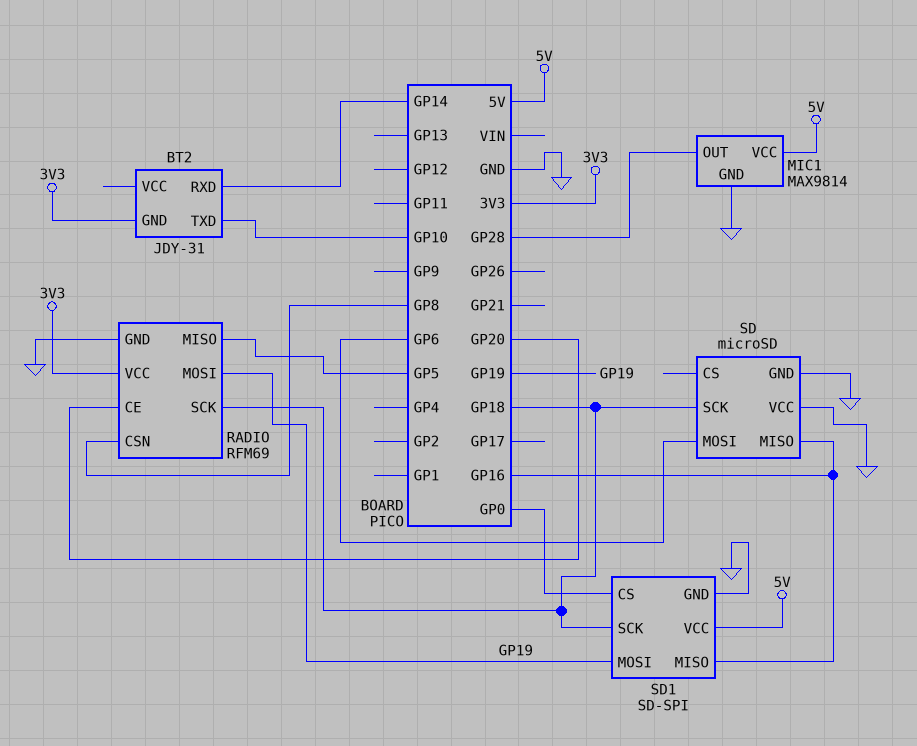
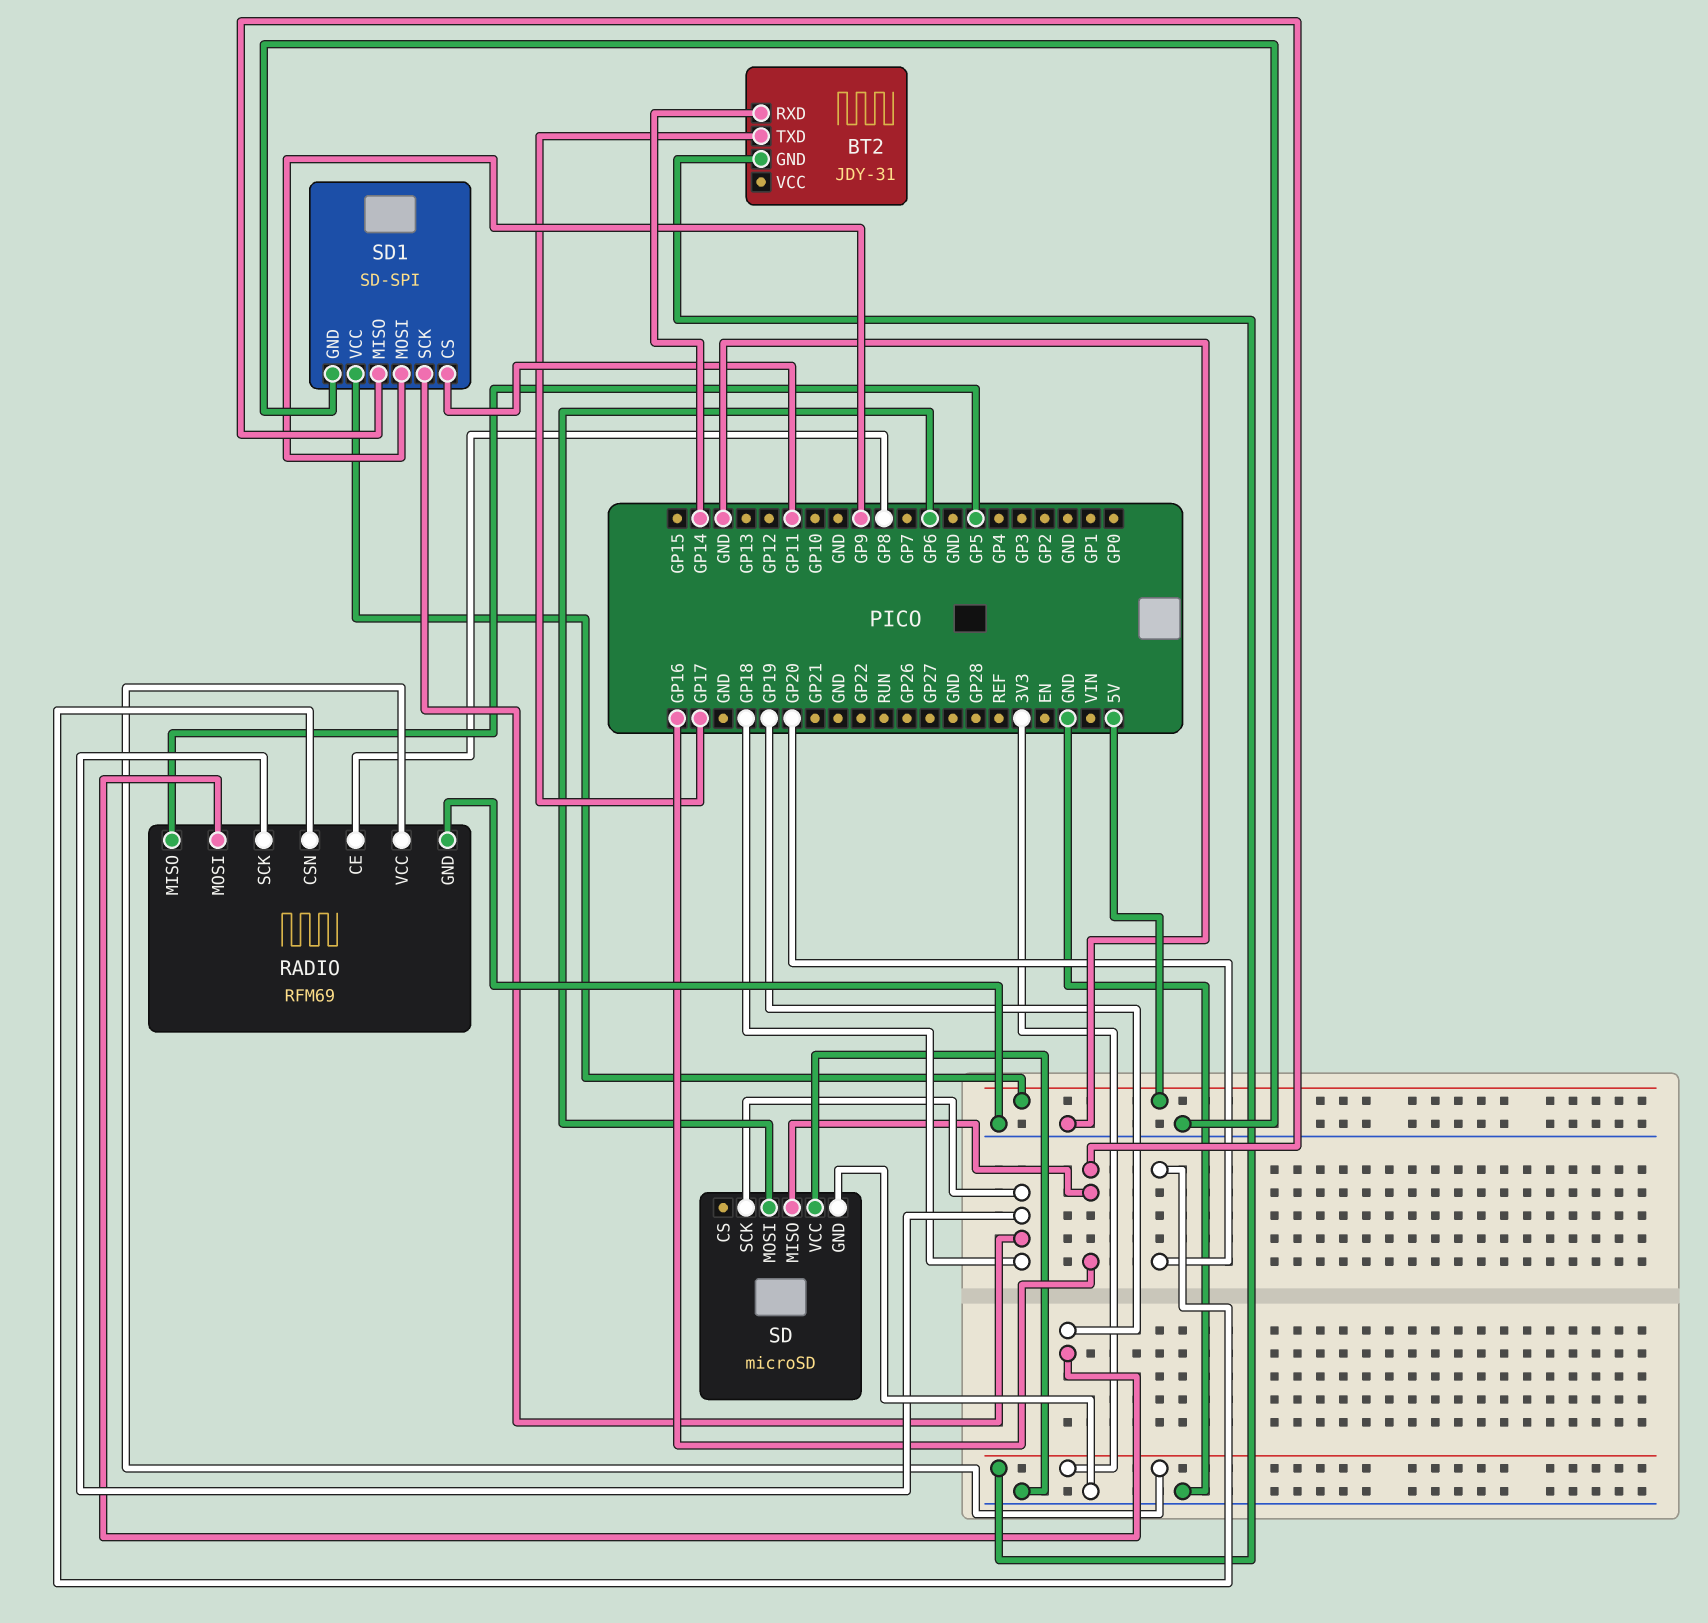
BT2 pin TXD: GP10 -> GP17
MIC1: MAX9814 -> none
MIC1 pin GND: GND -> none
MIC1 pin OUT: GP28 -> none
MIC1 pin VCC: 5V -> none
RADIO pin CE: GP20 -> GP8
RADIO pin CSN: GP8 -> GP20
SD1 pin CS: GP0 -> GP11
SD1 pin MOSI: GP19 -> GP9

